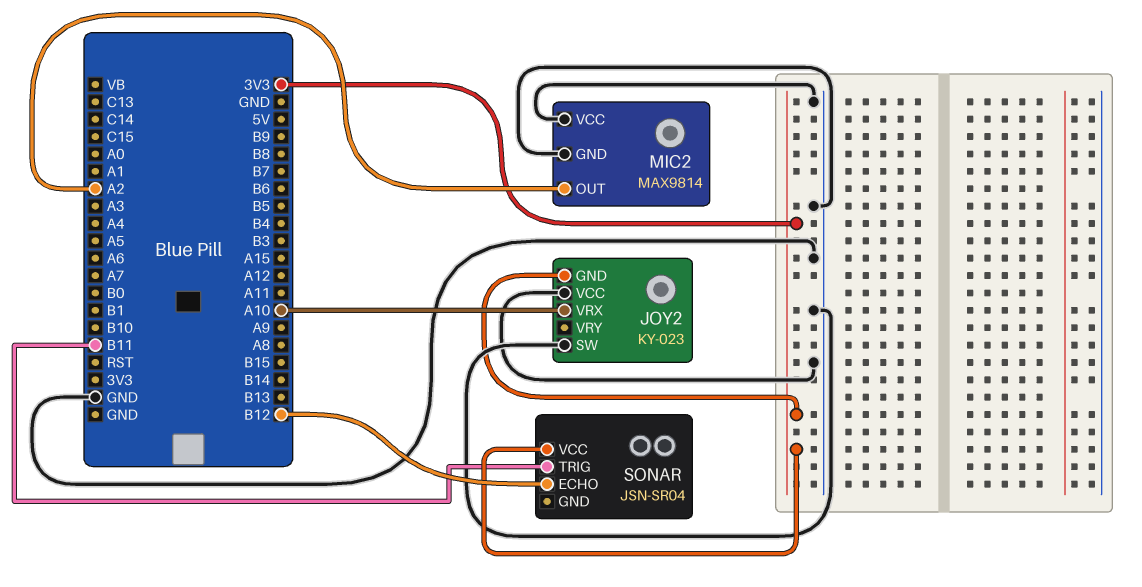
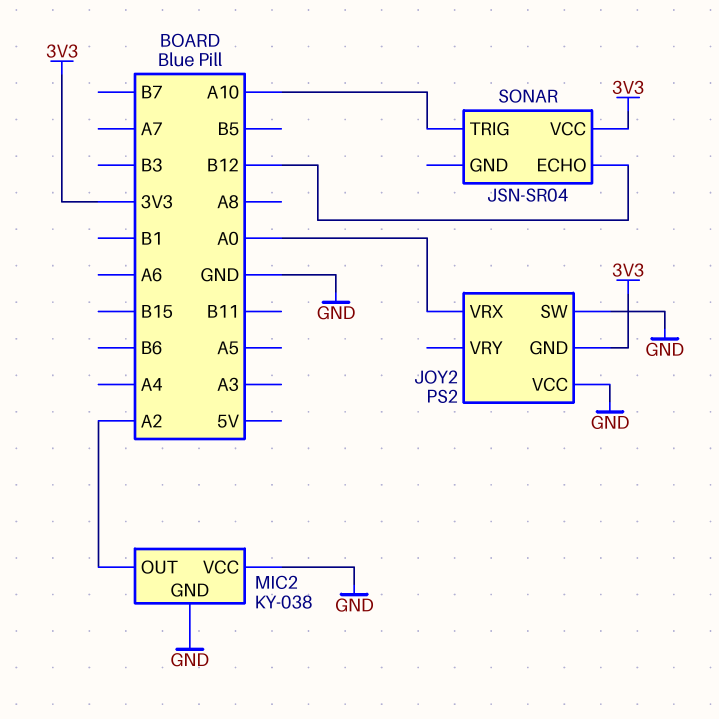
JOY2: KY-023 -> PS2
JOY2 pin VRX: A10 -> A0
MIC2: MAX9814 -> KY-038
SONAR pin TRIG: B11 -> A10

